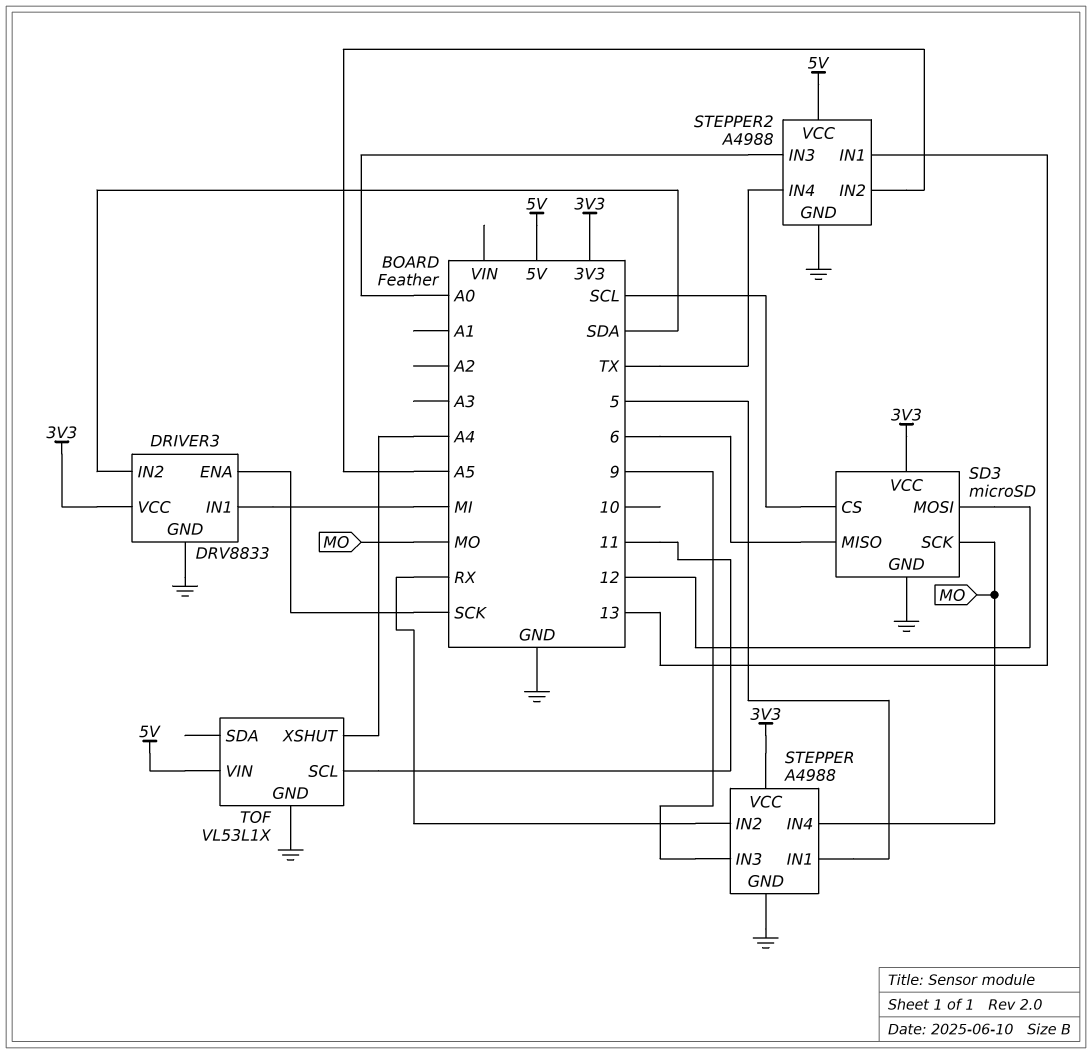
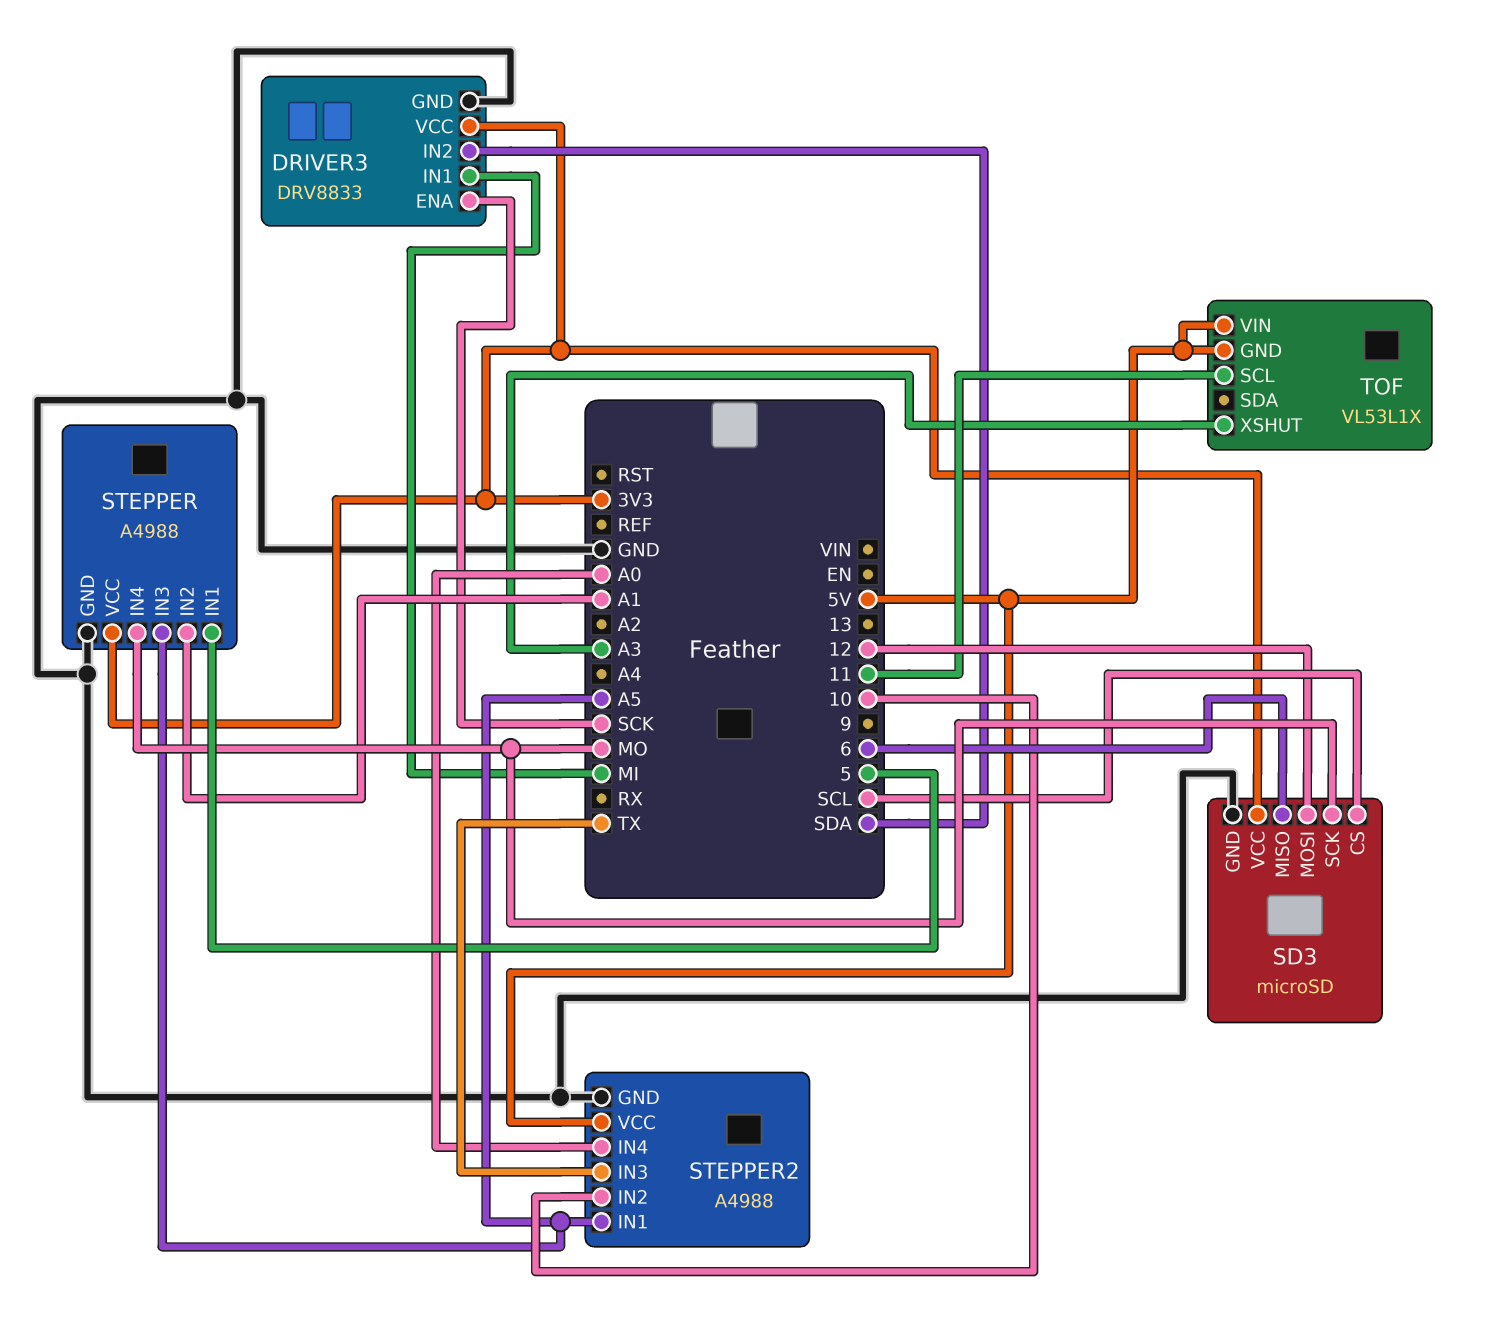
STEPPER pin IN2: RX -> A1
STEPPER pin IN3: 9 -> A5
STEPPER2 pin IN1: 13 -> A5
STEPPER2 pin IN2: A5 -> 10
STEPPER2 pin IN3: A0 -> TX
STEPPER2 pin IN4: TX -> A0
TOF pin GND: GND -> 5V
TOF pin XSHUT: A4 -> A3

